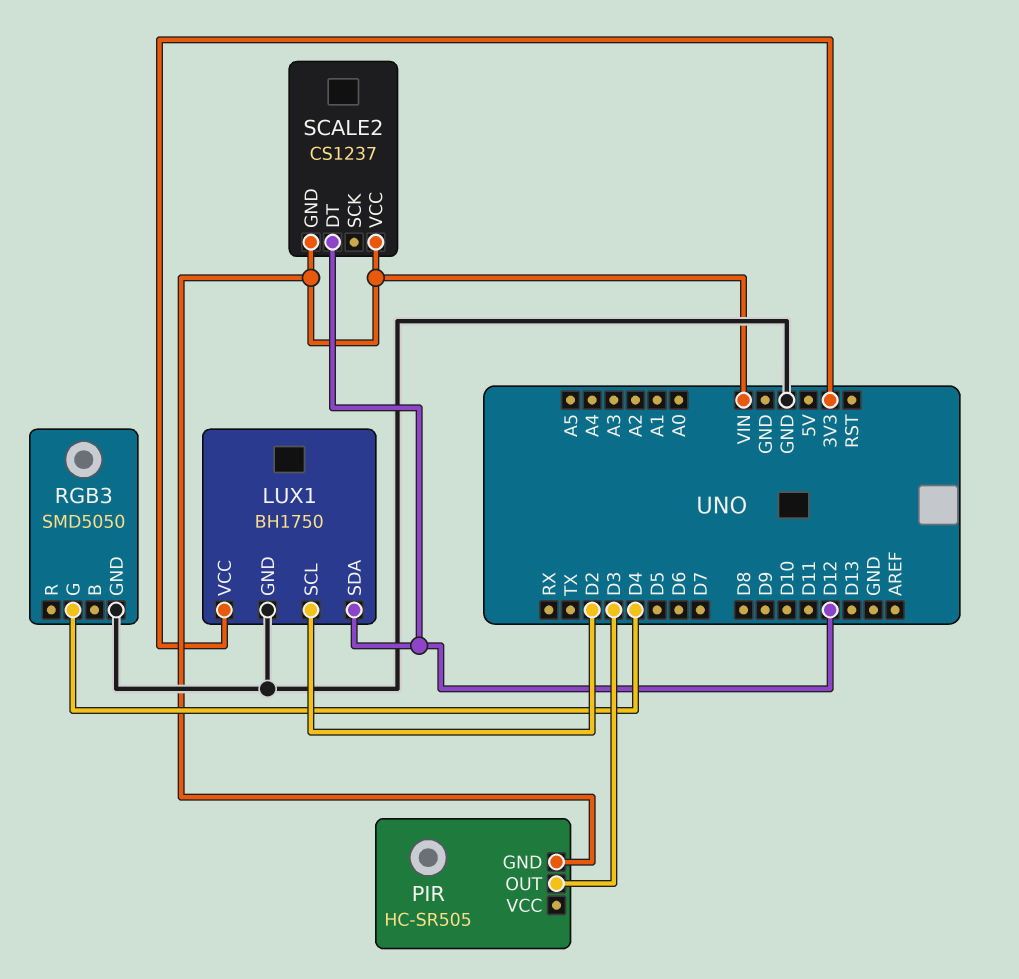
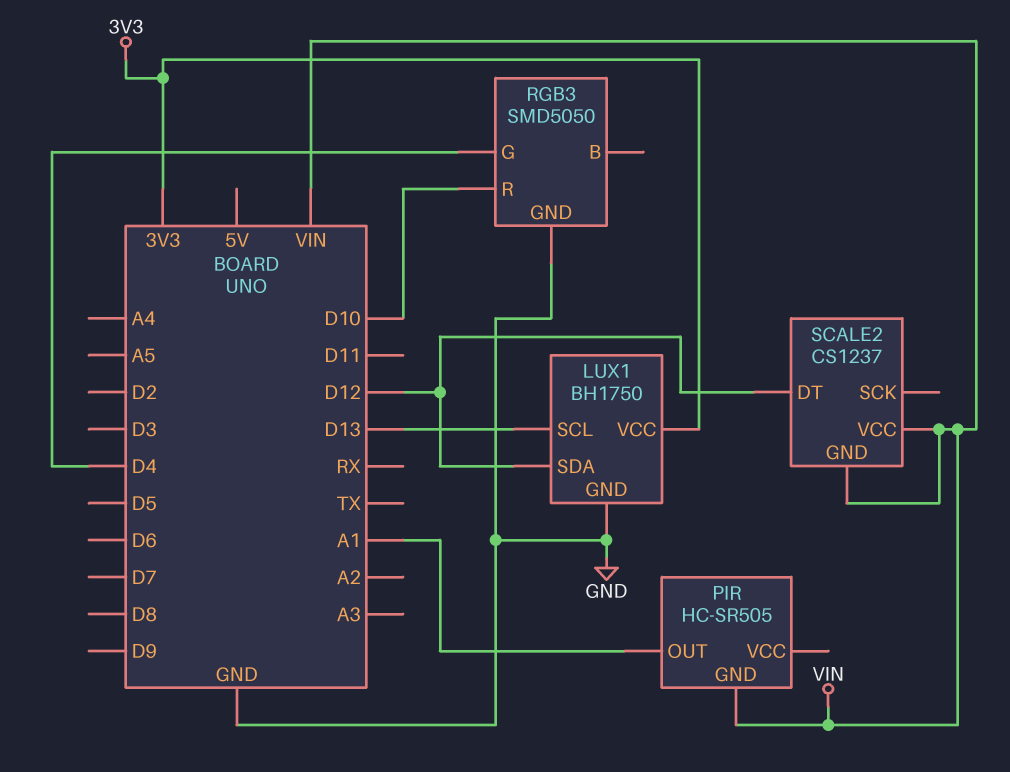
LUX1 pin SCL: D2 -> D13
PIR pin OUT: D3 -> A1
RGB3 pin R: none -> D10

